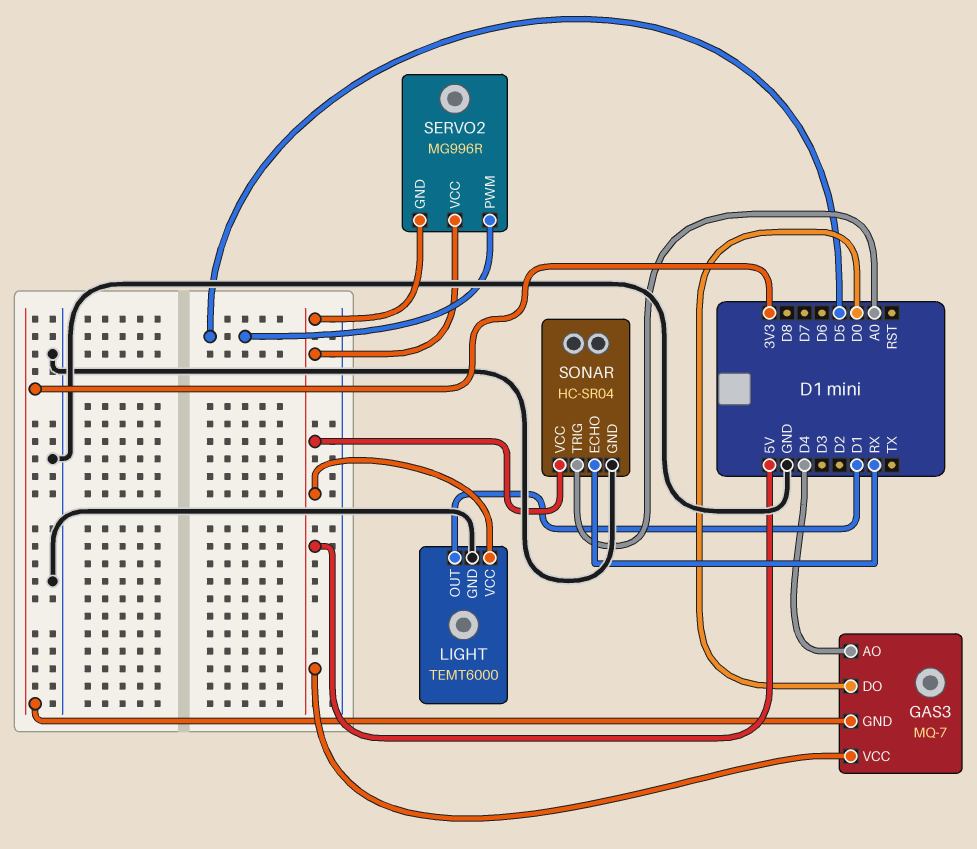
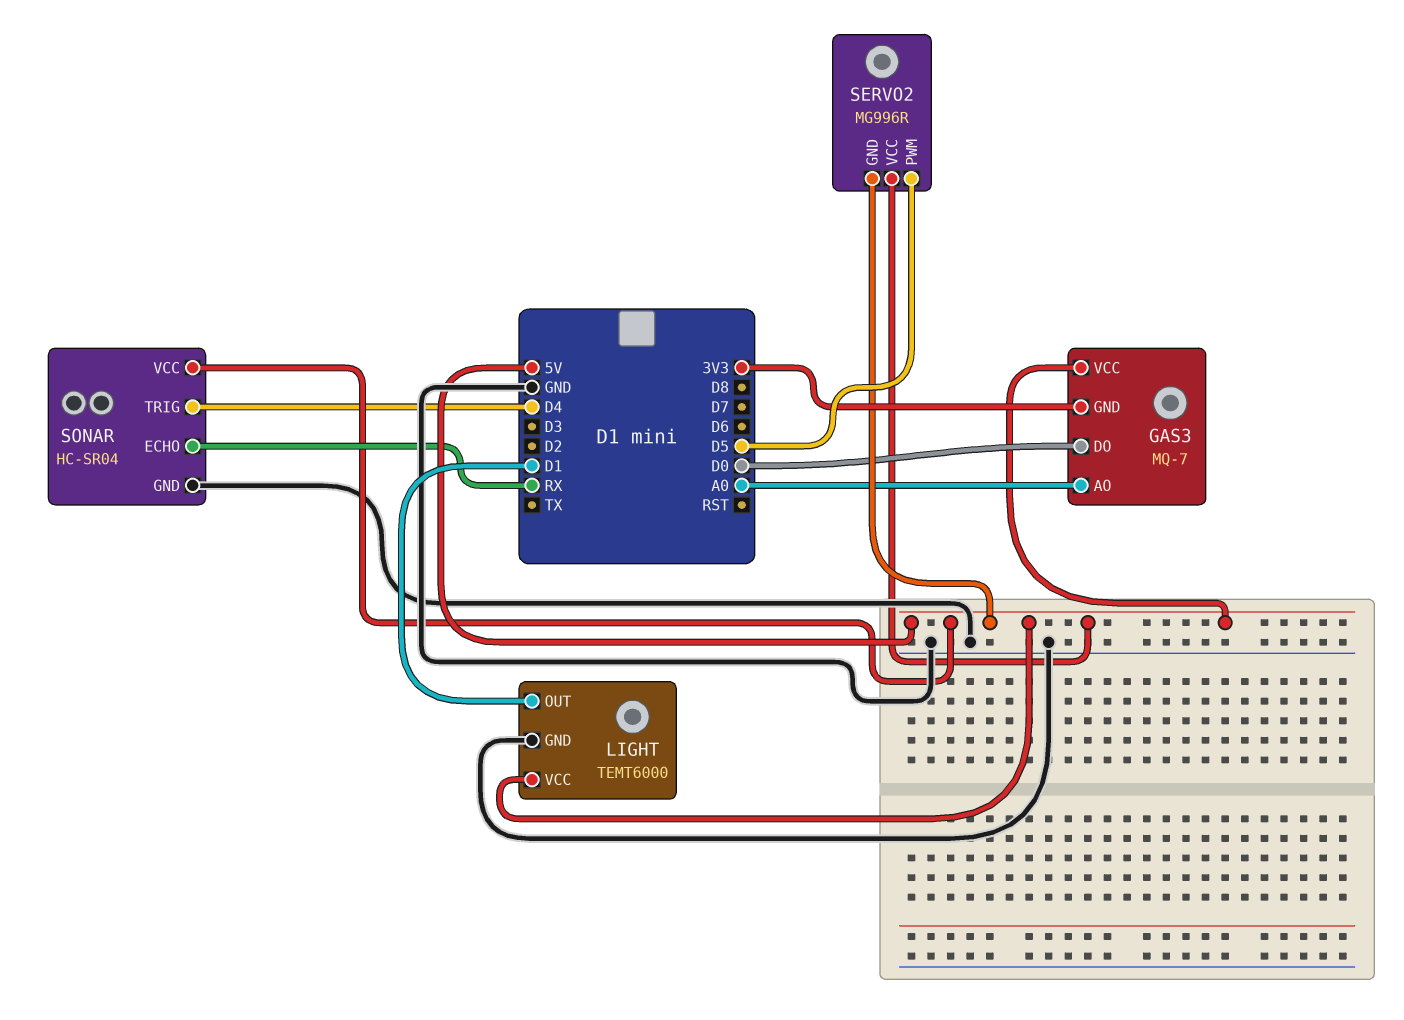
GAS3 pin AO: D4 -> A0
SONAR pin TRIG: A0 -> D4

